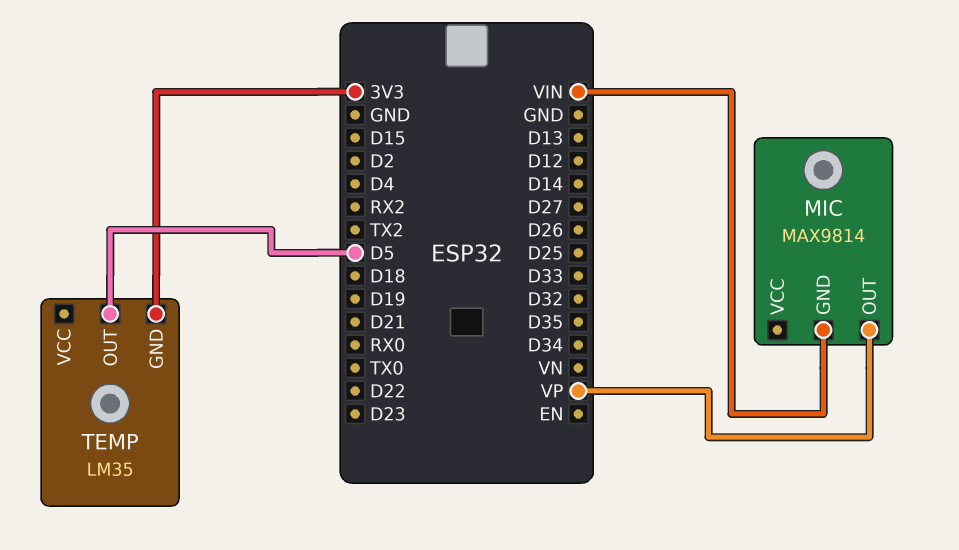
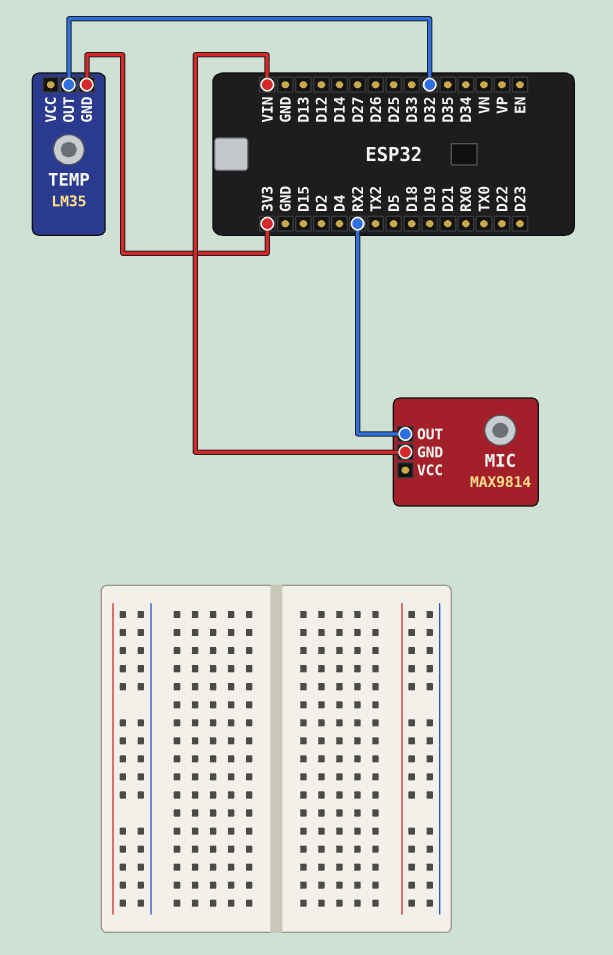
MIC pin OUT: VP -> RX2
TEMP pin OUT: D5 -> D32

